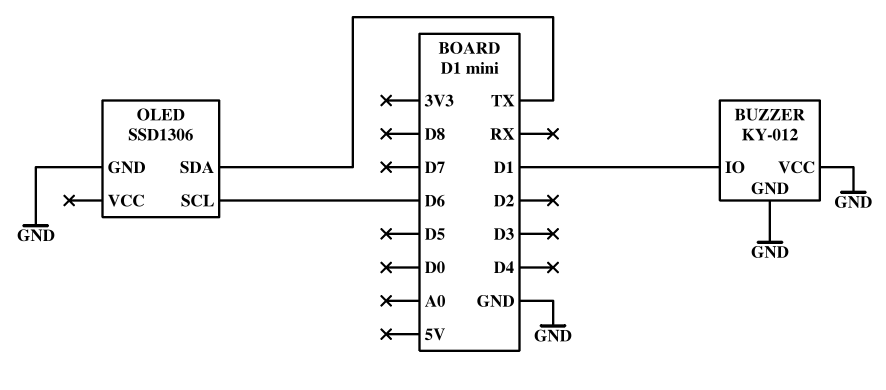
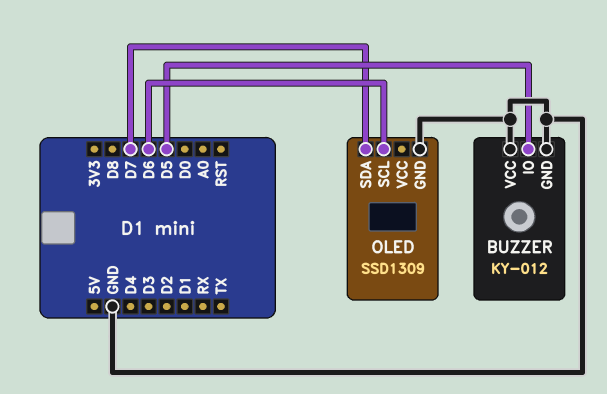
BUZZER pin IO: D1 -> D5
OLED: SSD1306 -> SSD1309
OLED pin SDA: TX -> D7

